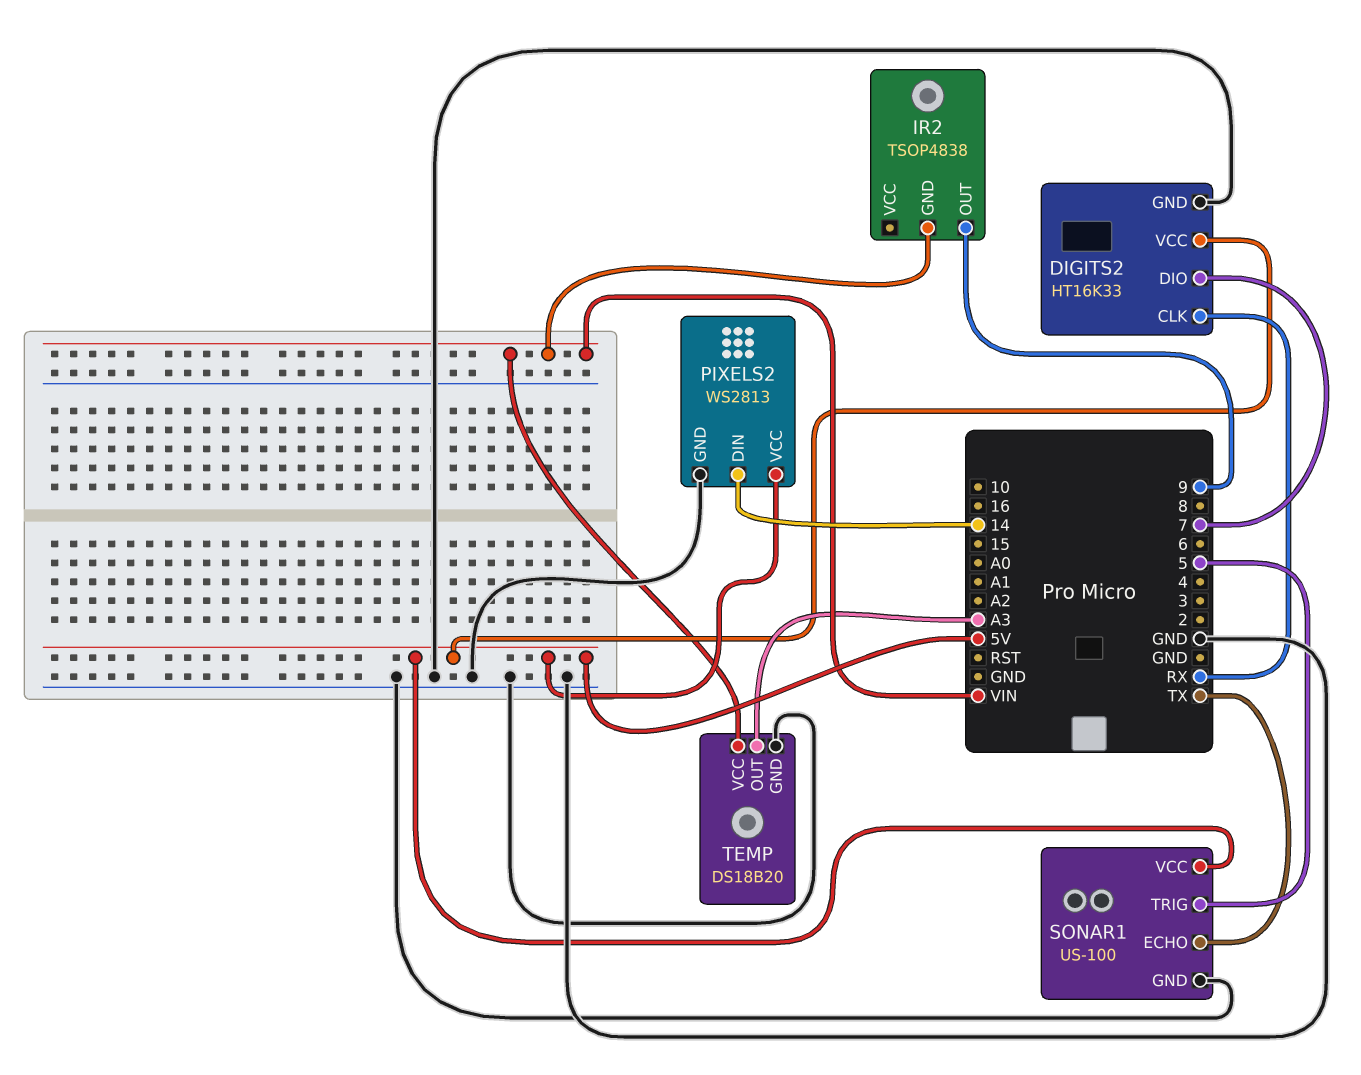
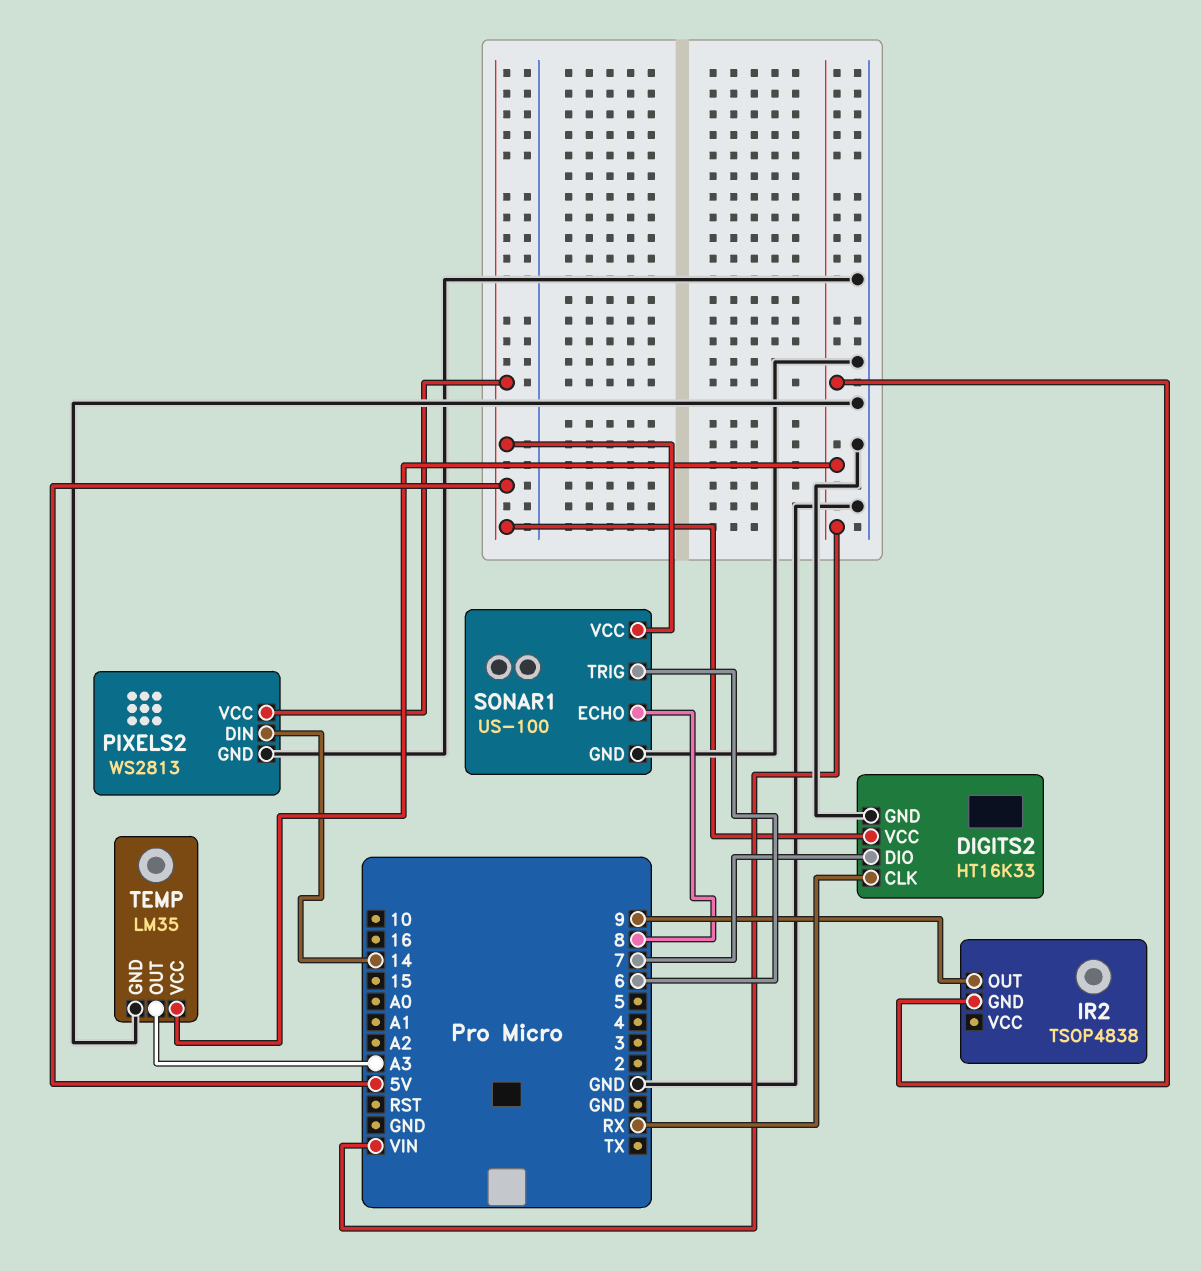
SONAR1 pin ECHO: TX -> 8
SONAR1 pin TRIG: 5 -> 6
TEMP: DS18B20 -> LM35

